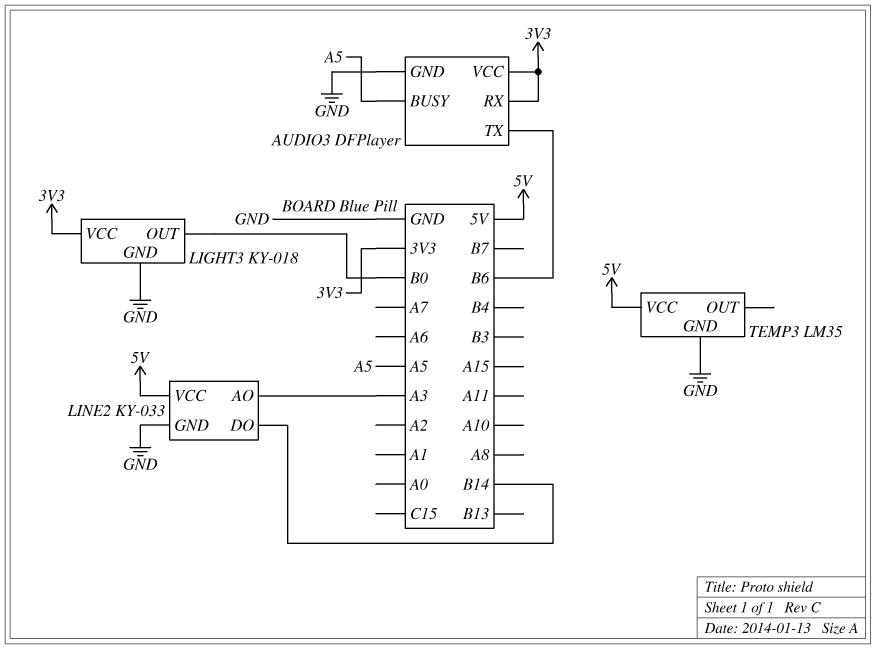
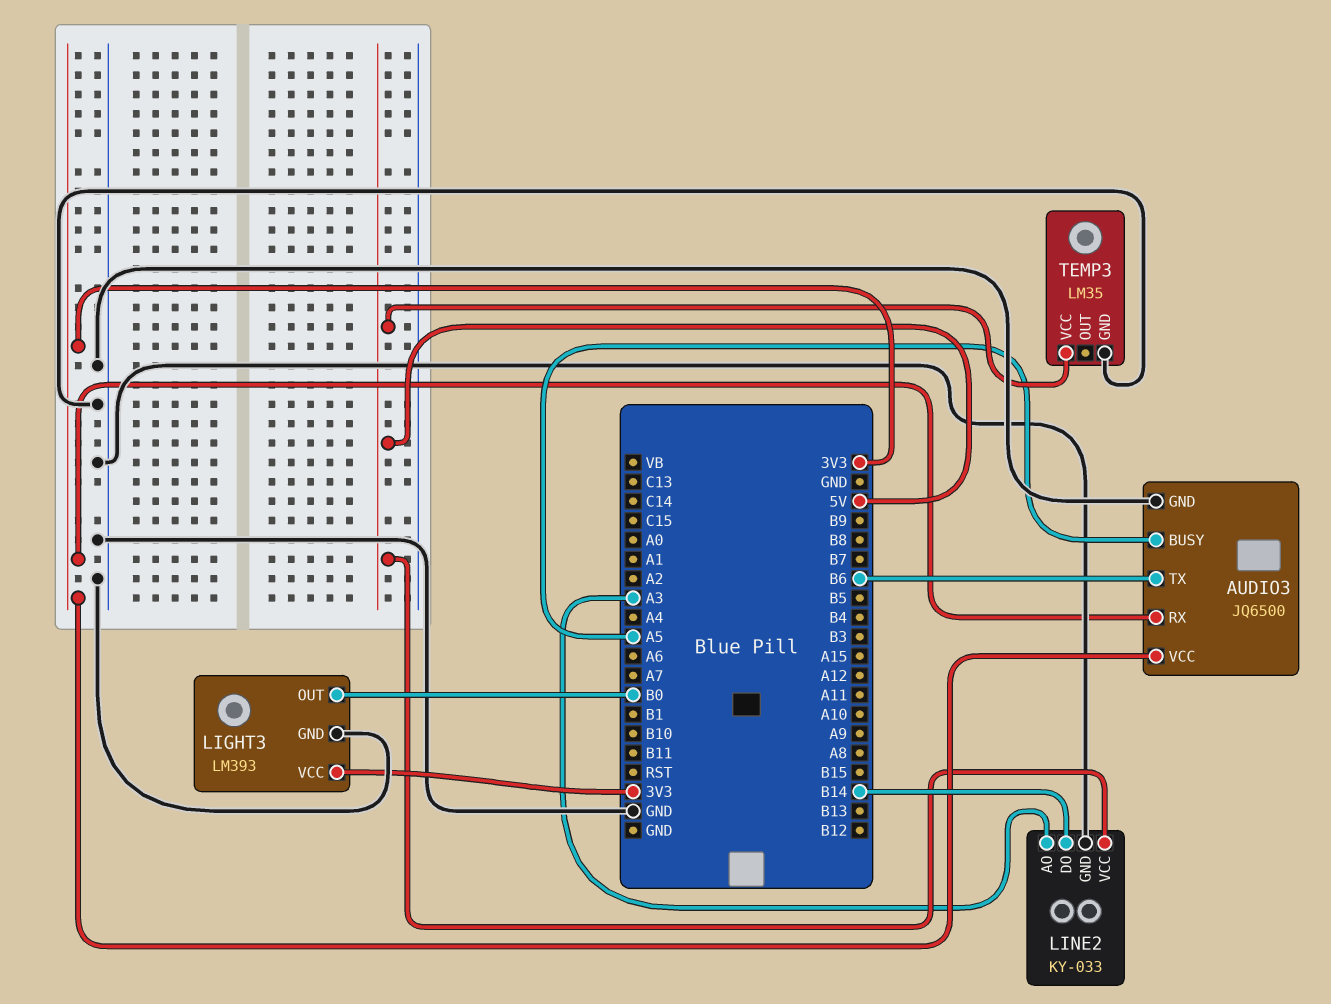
AUDIO3: DFPlayer -> JQ6500
LIGHT3: KY-018 -> LM393

